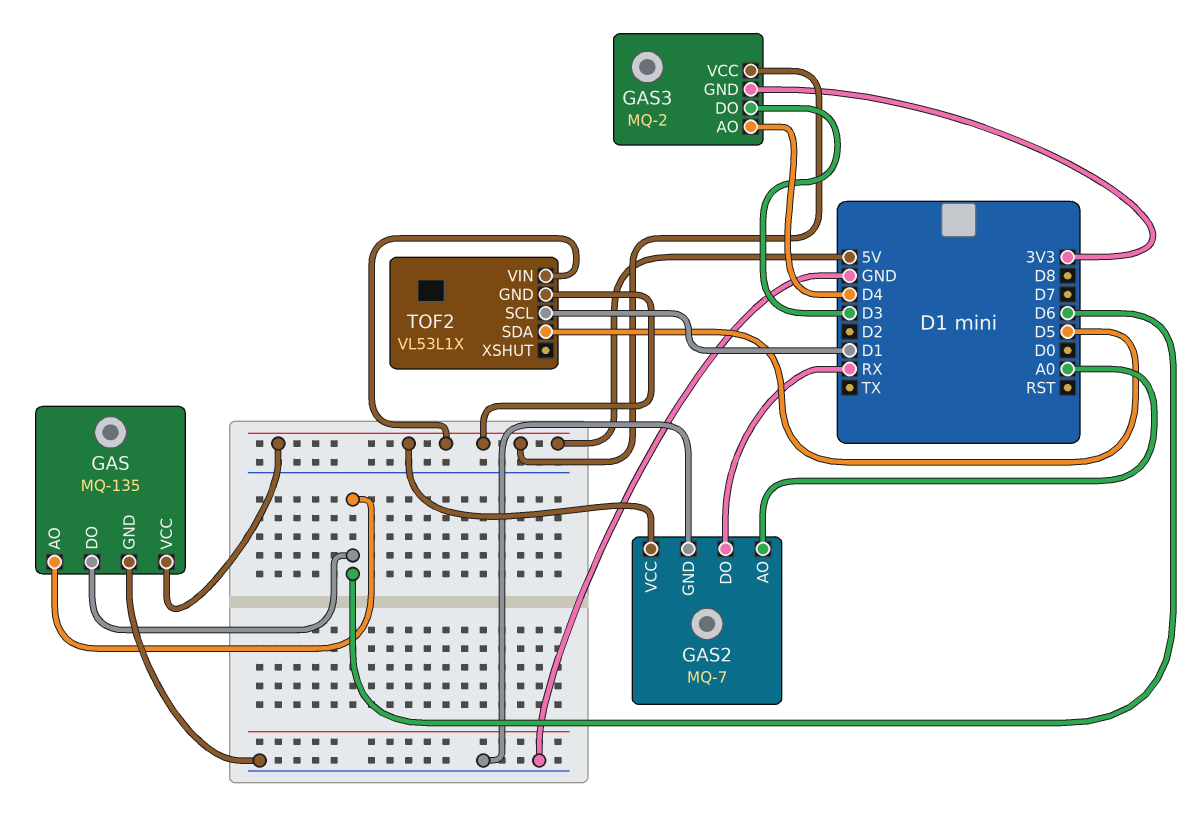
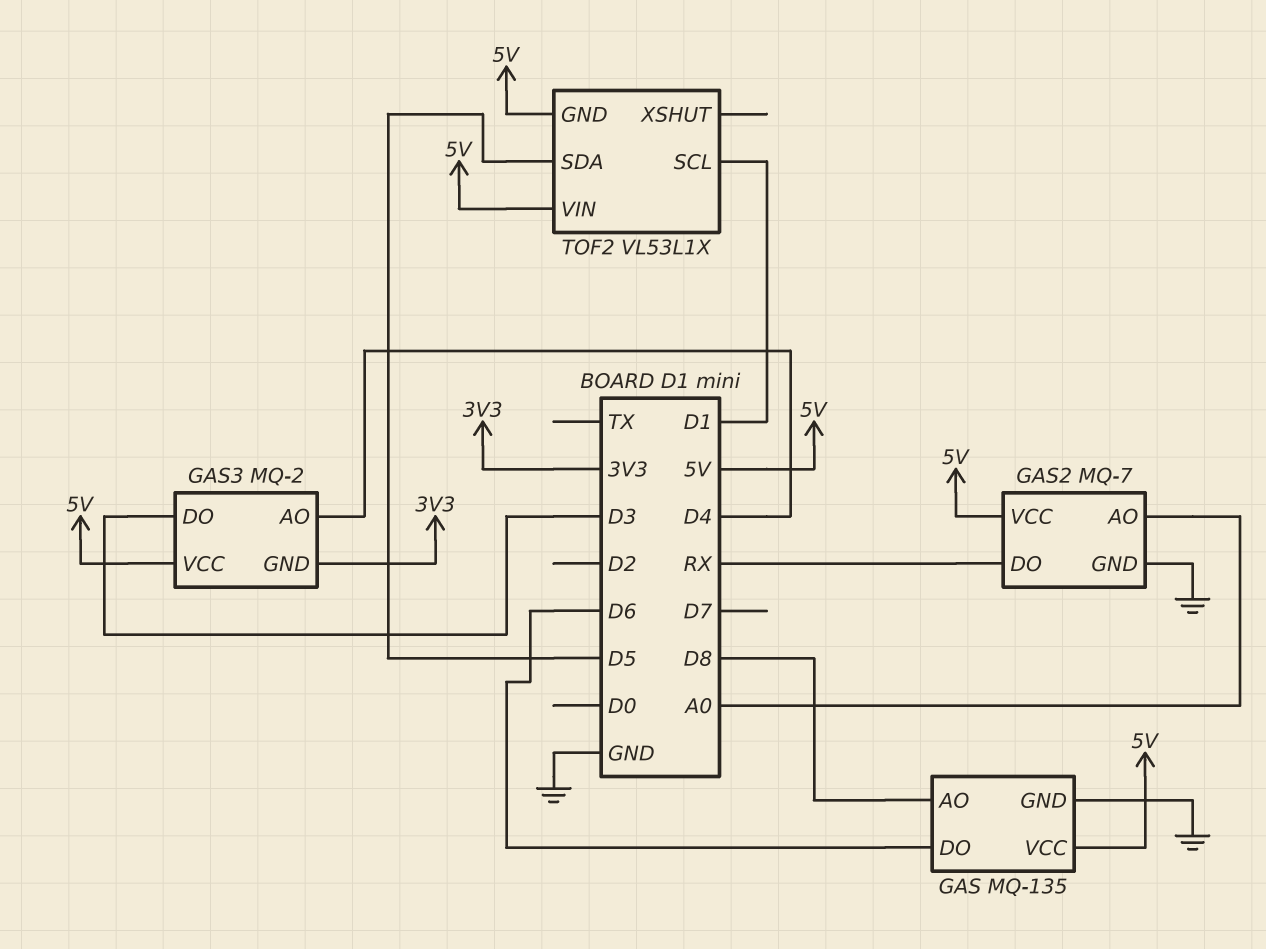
GAS pin AO: D6 -> D8

